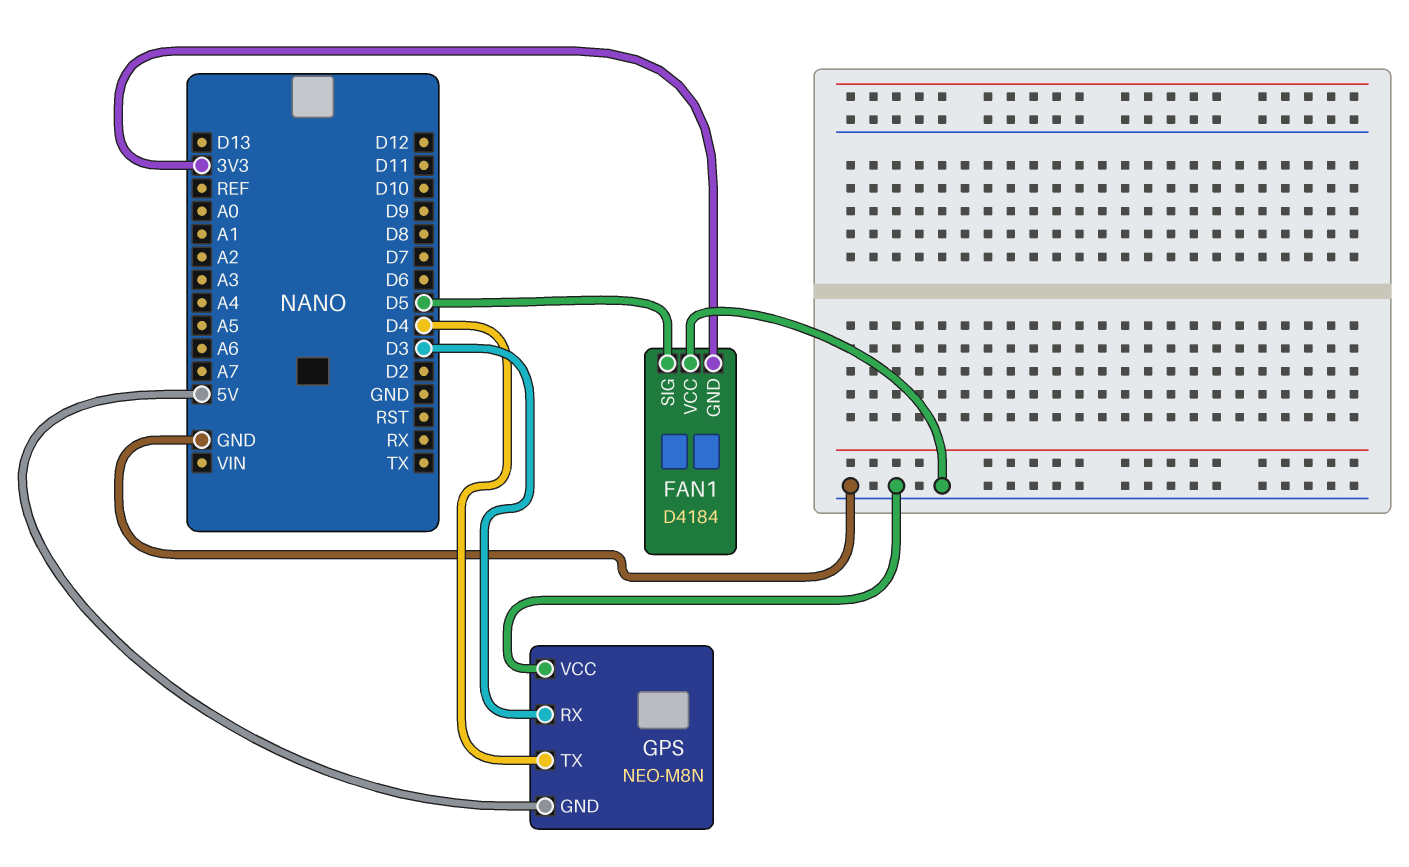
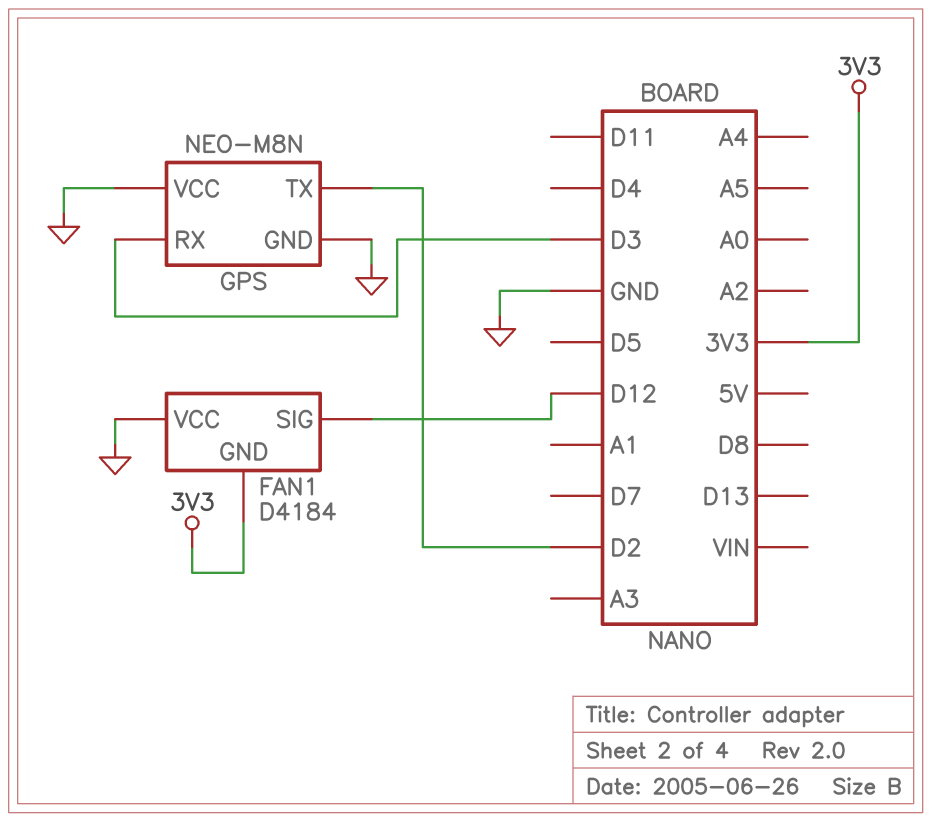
FAN1 pin SIG: D5 -> D12
GPS pin GND: 5V -> GND
GPS pin TX: D4 -> D2

